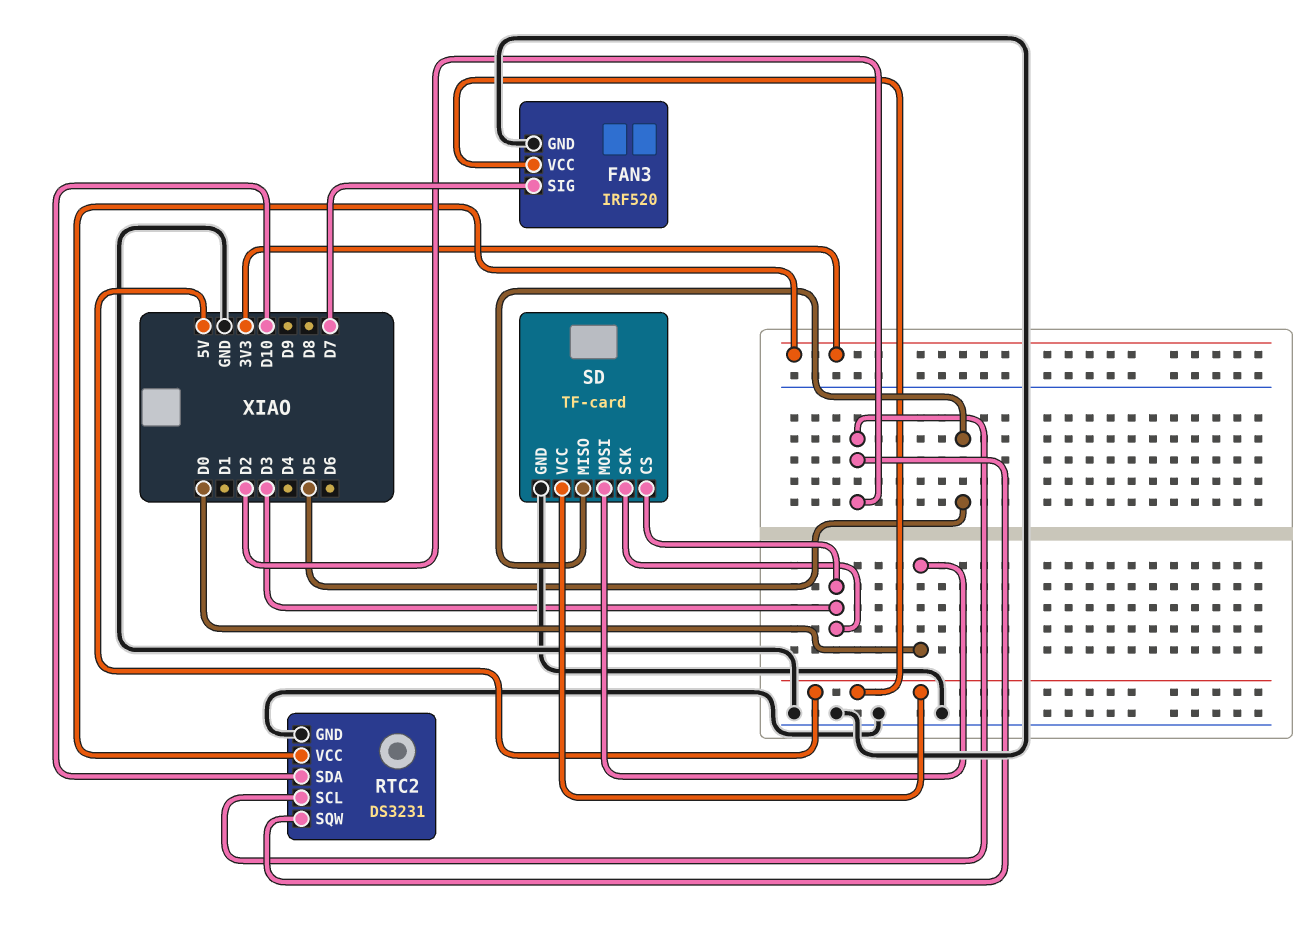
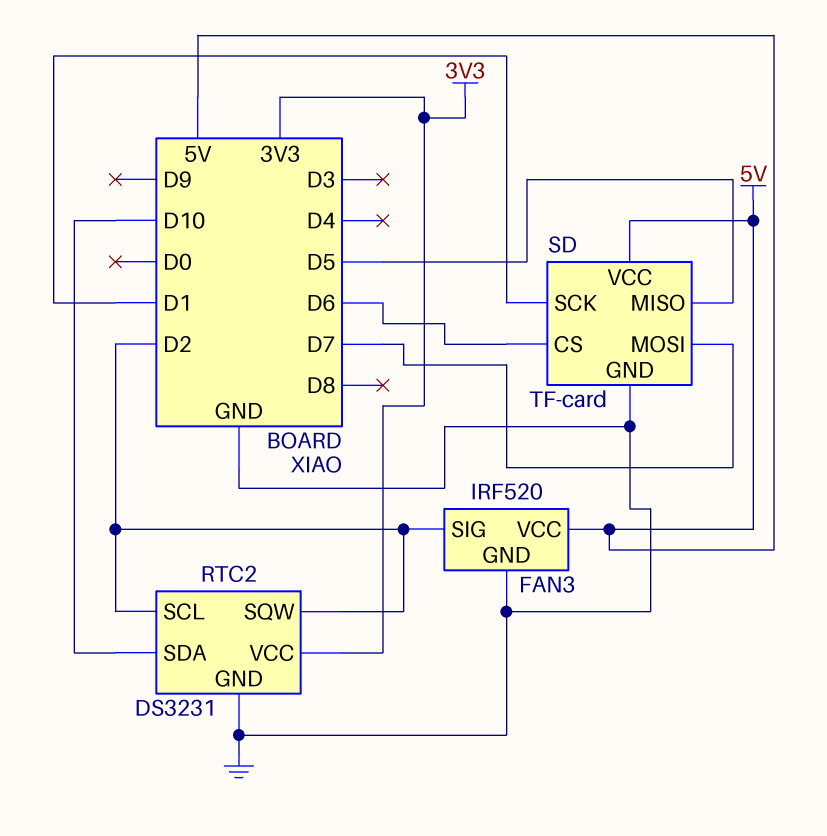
FAN3 pin SIG: D7 -> D2
SD pin CS: D3 -> D6
SD pin MOSI: D0 -> D7
SD pin SCK: D3 -> D1

